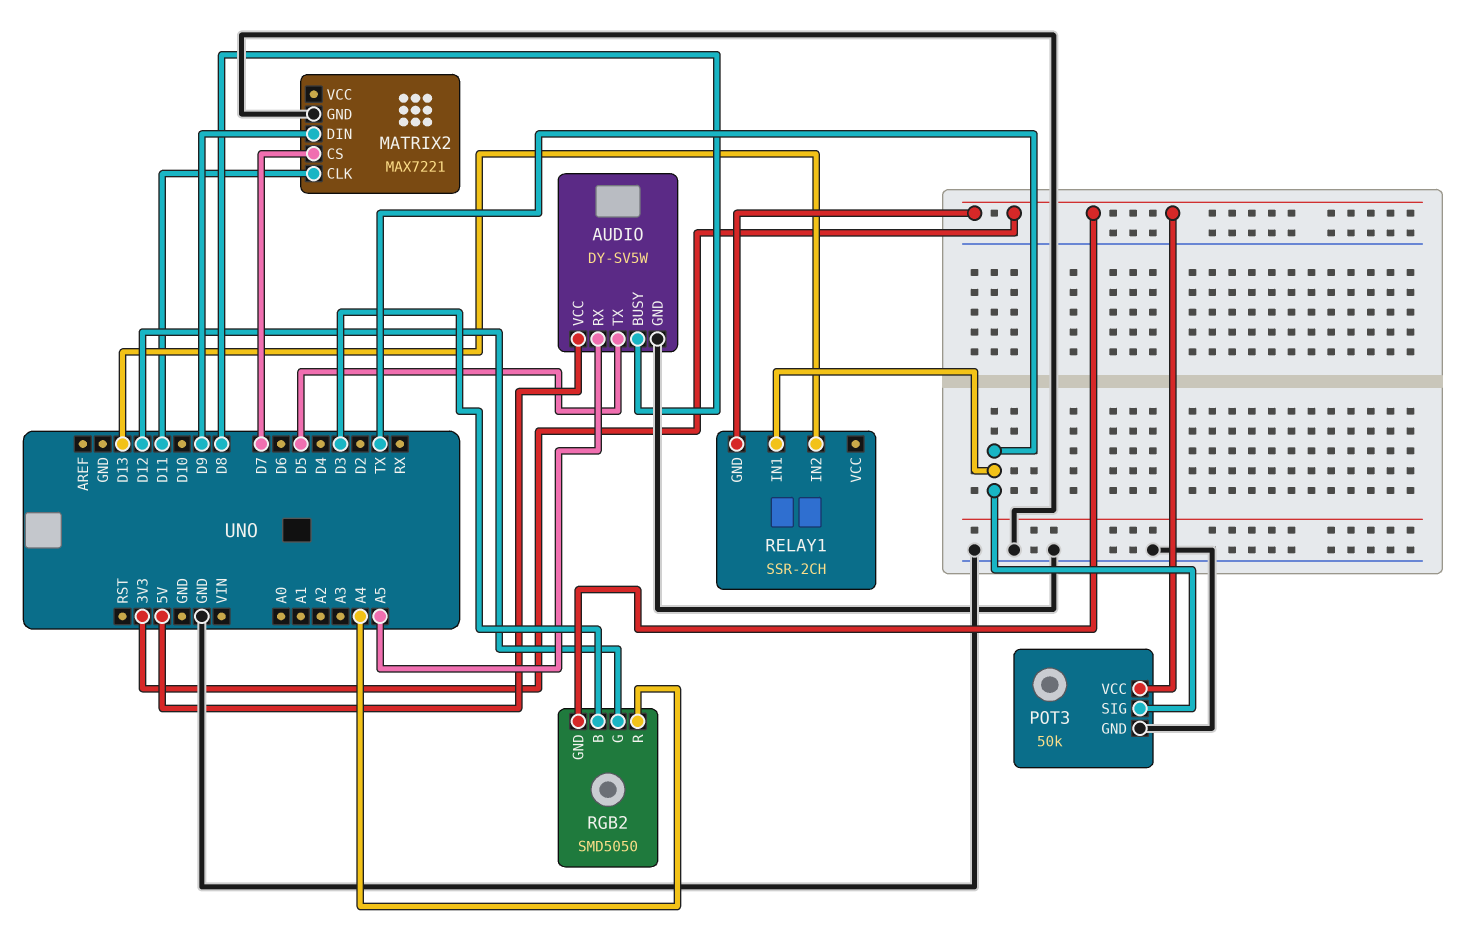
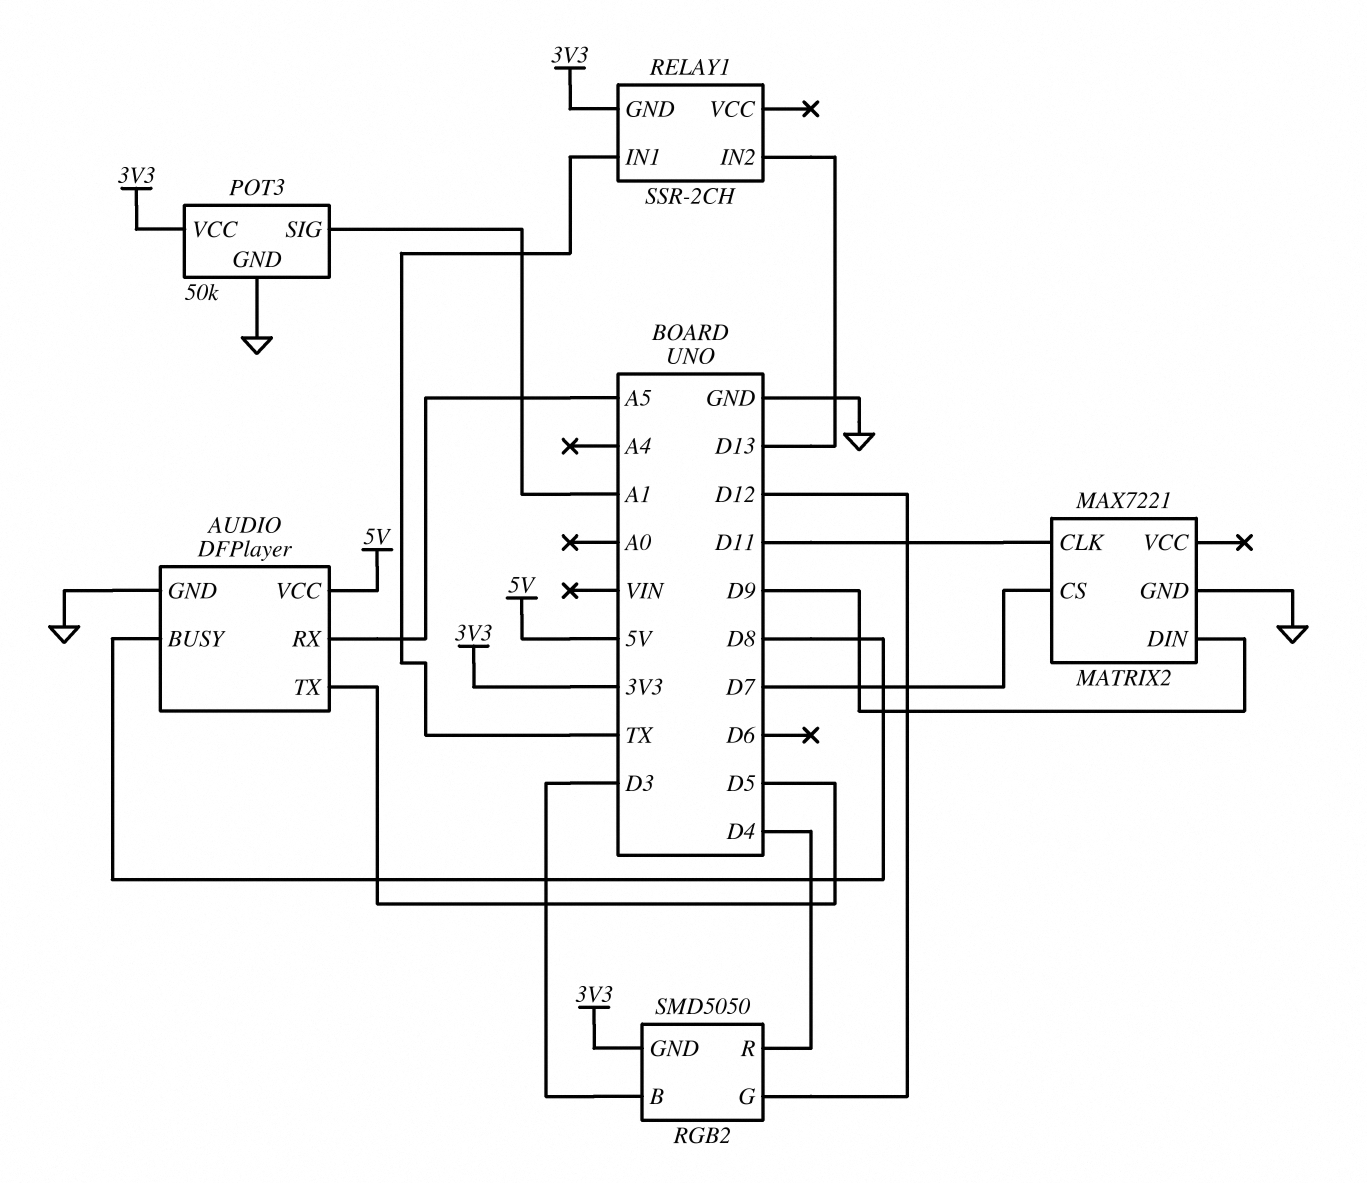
AUDIO: DY-SV5W -> DFPlayer
POT3 pin SIG: TX -> A1
RGB2 pin R: A4 -> D4

